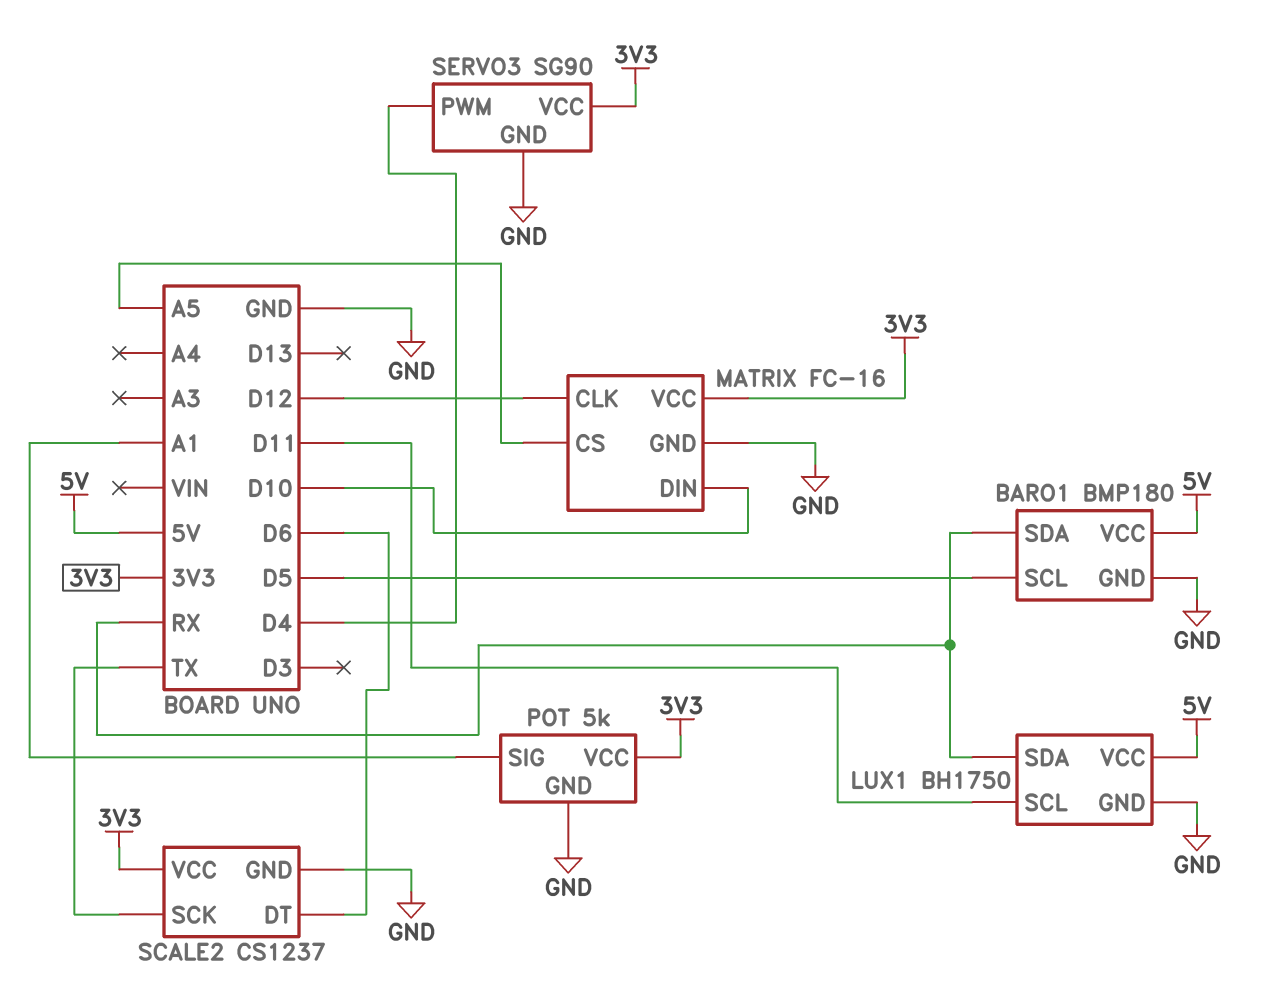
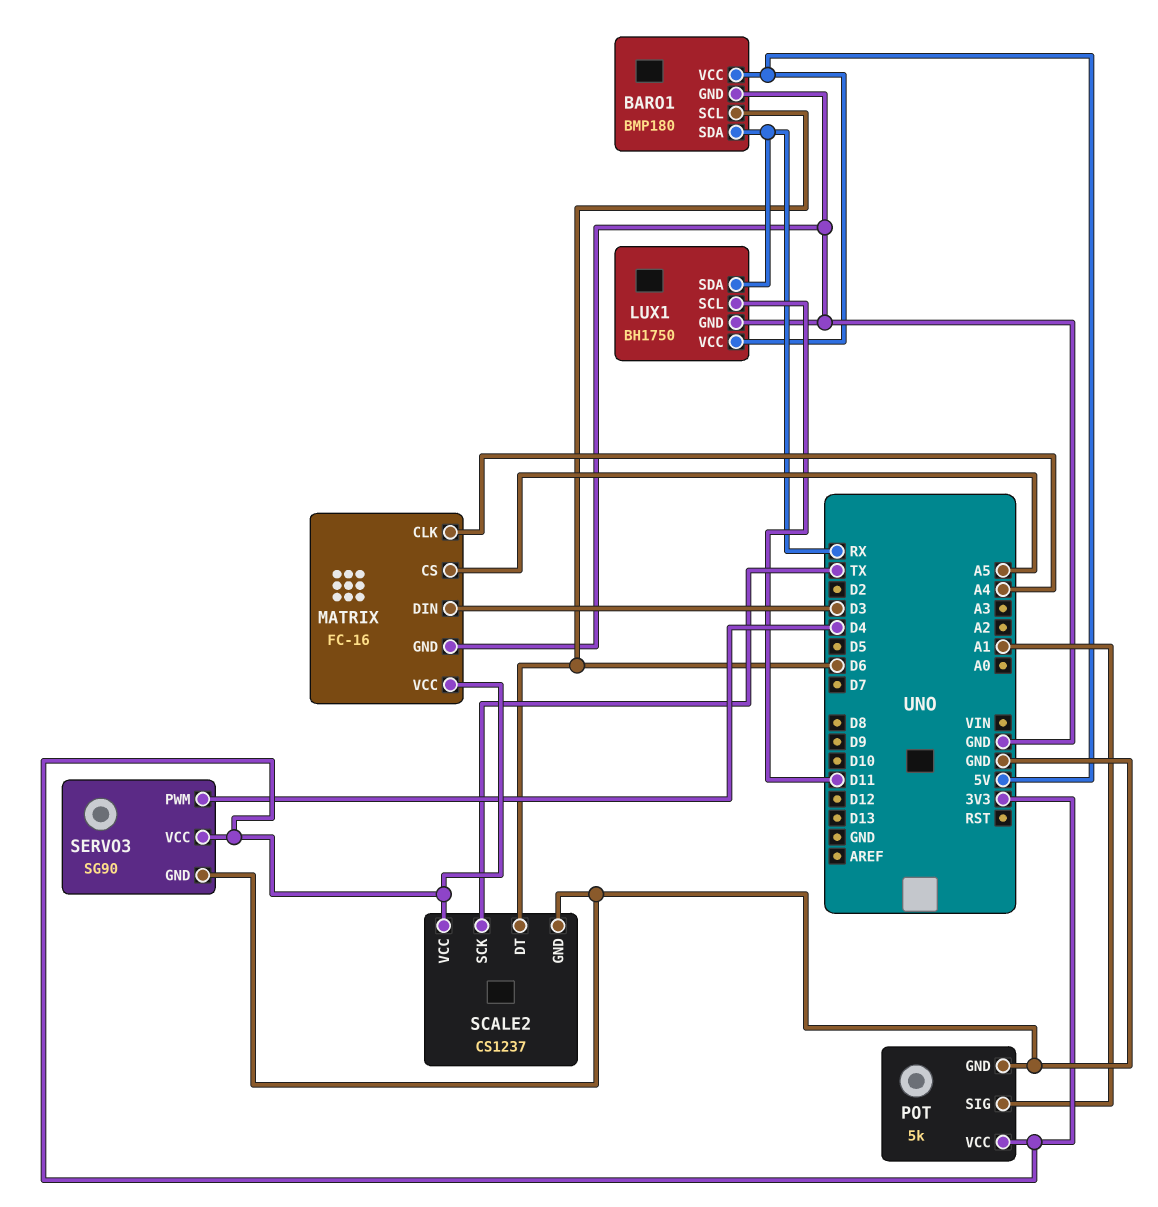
BARO1 pin SCL: D5 -> D6
MATRIX pin CLK: D12 -> A4
MATRIX pin DIN: D10 -> D3

